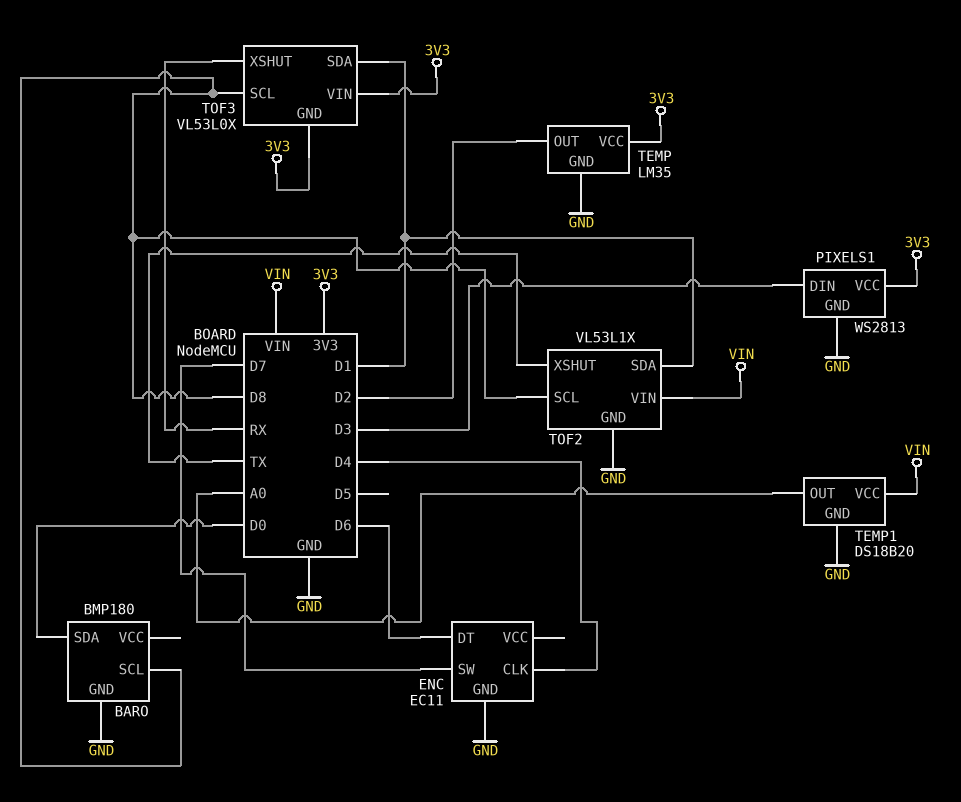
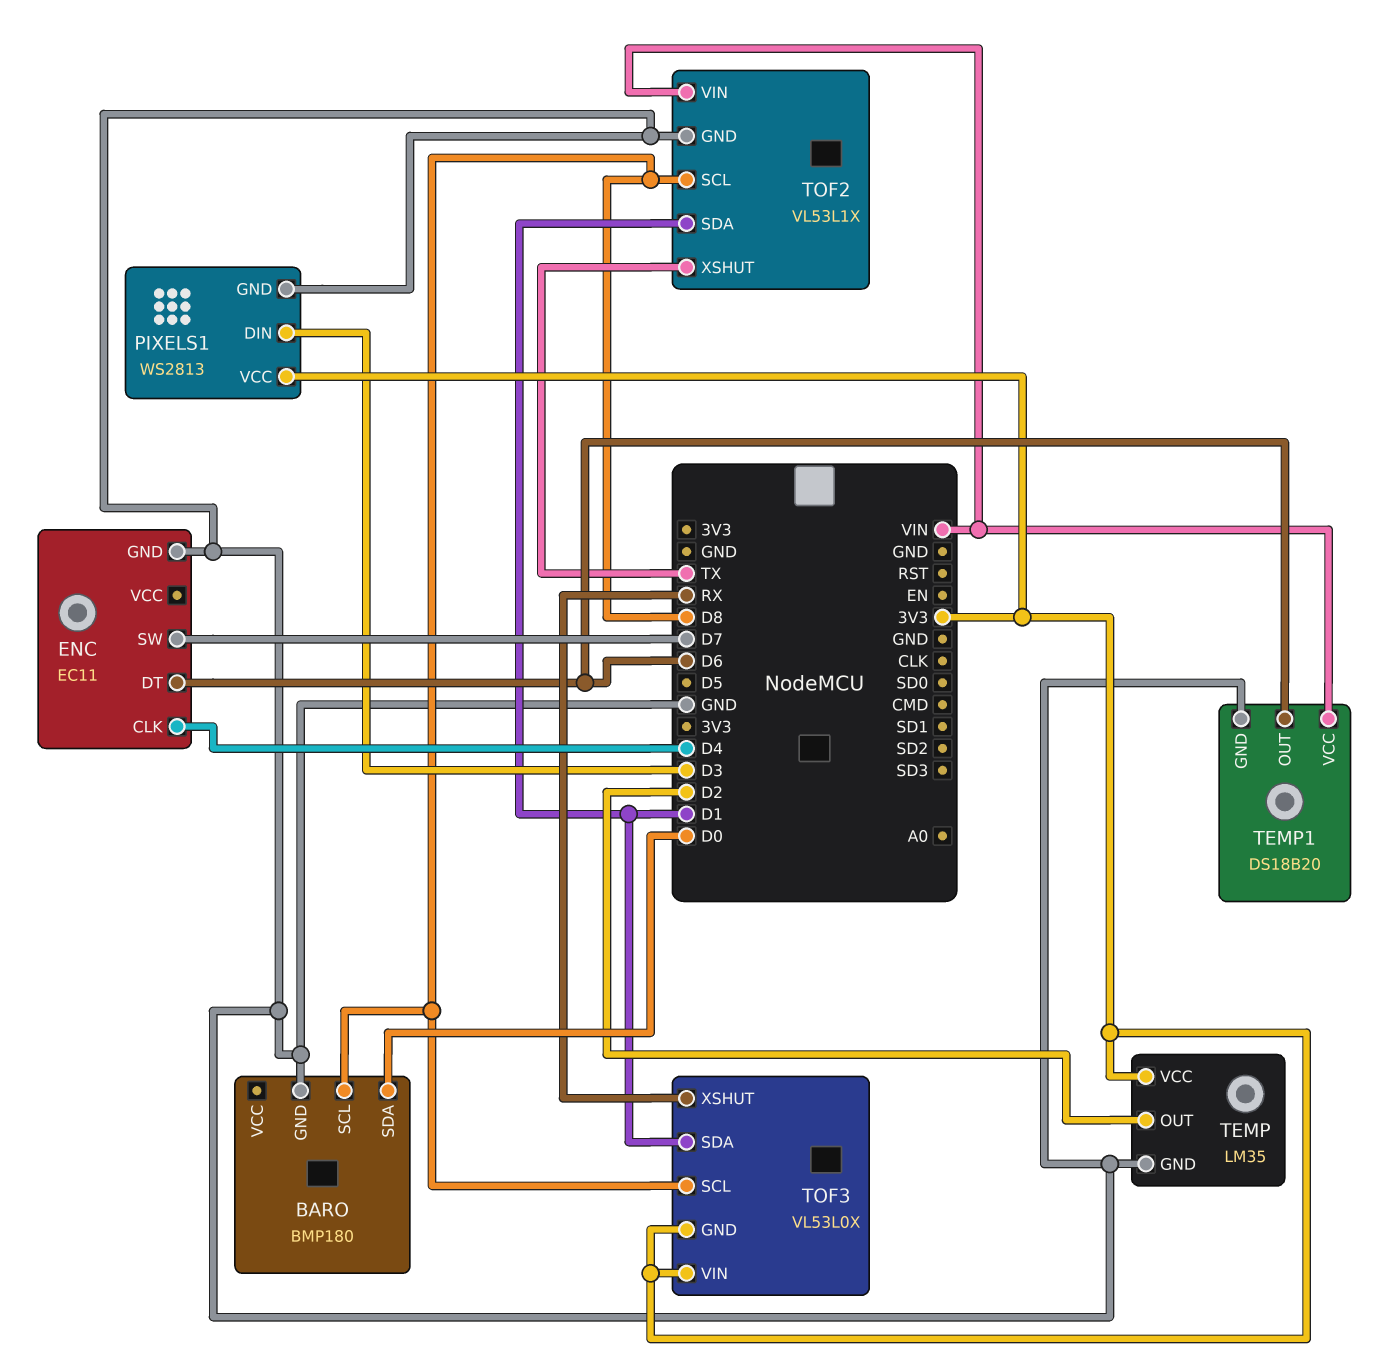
TEMP1 pin OUT: A0 -> D6

